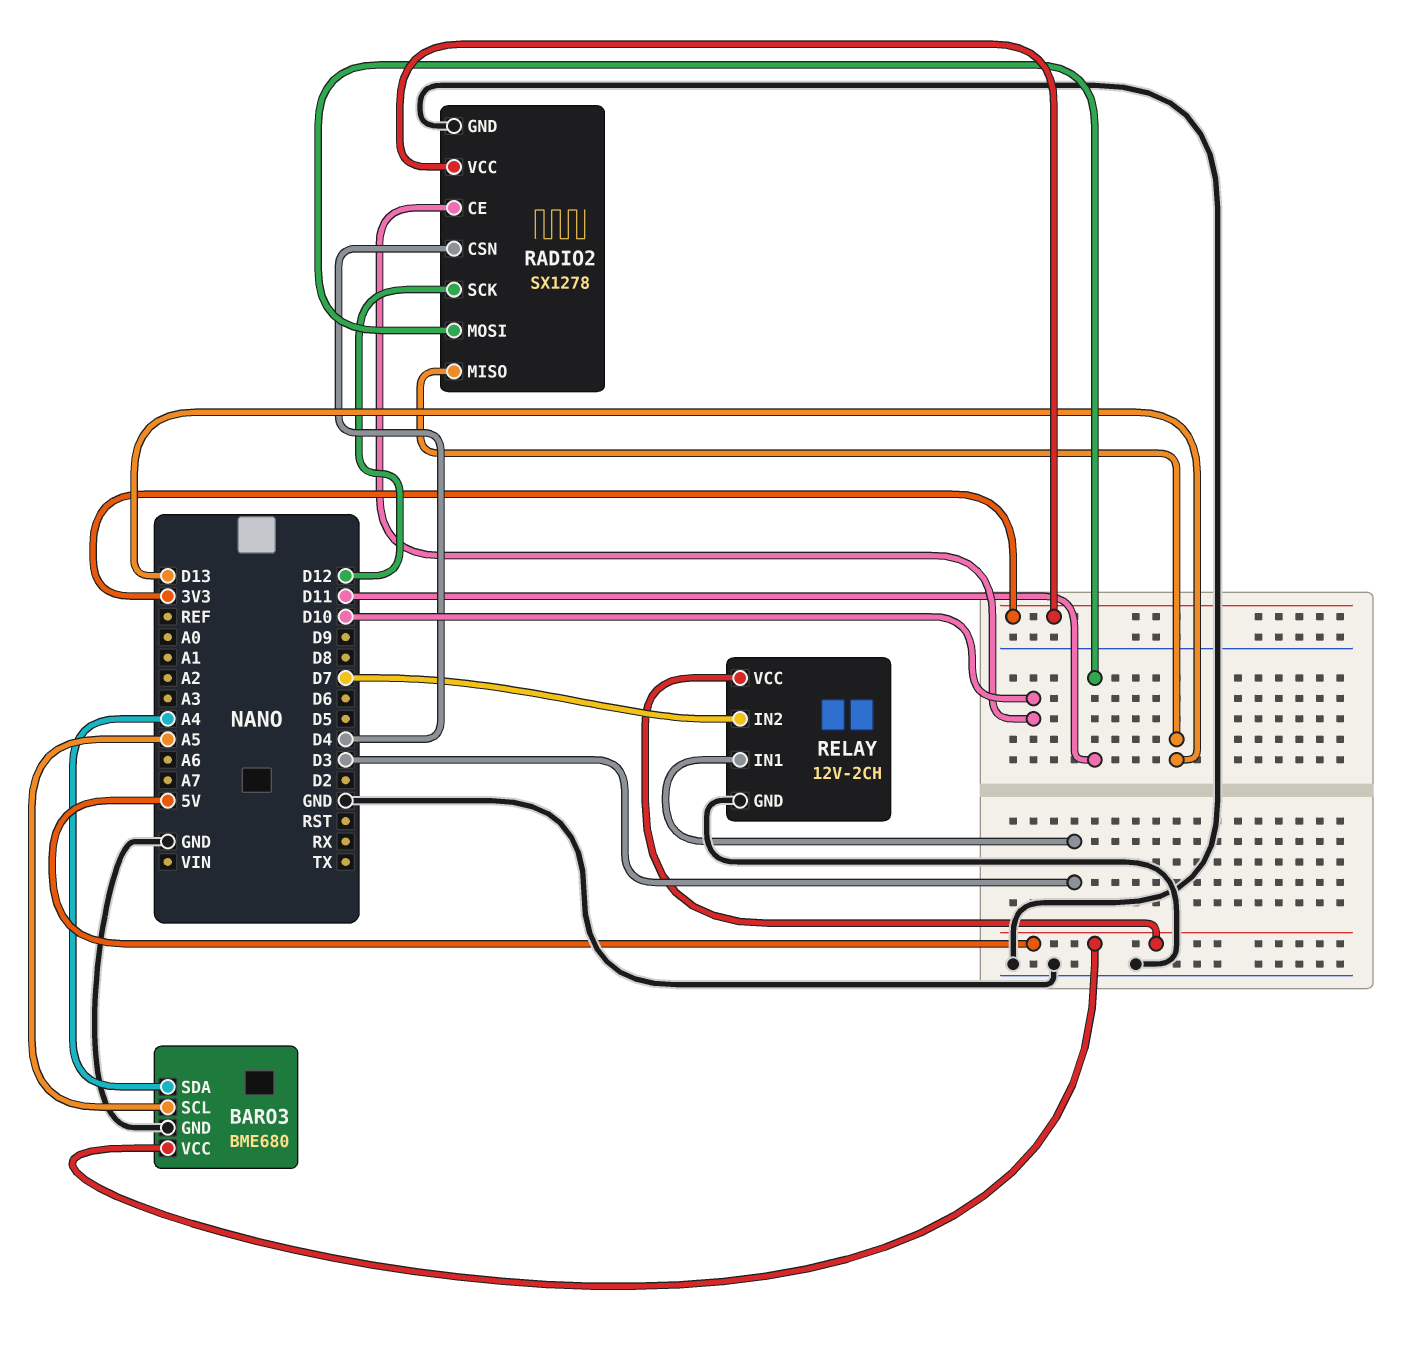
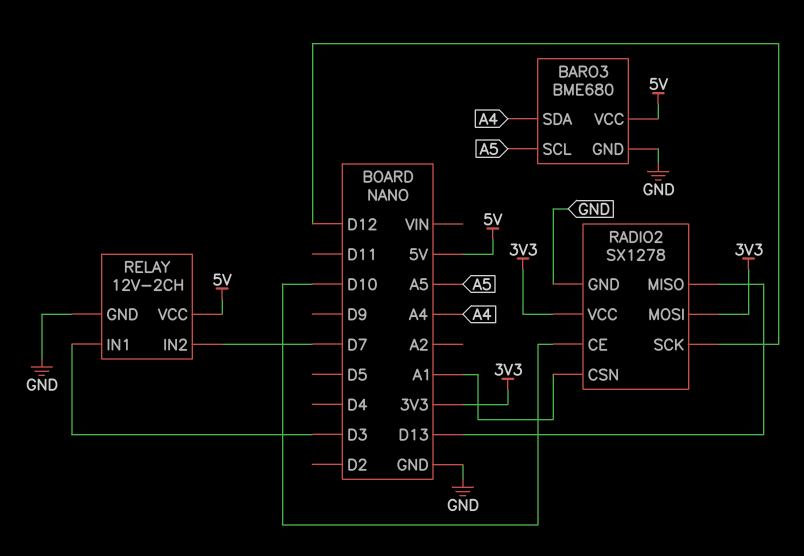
RADIO2 pin CSN: D4 -> A1
RADIO2 pin MOSI: D11 -> 3V3

